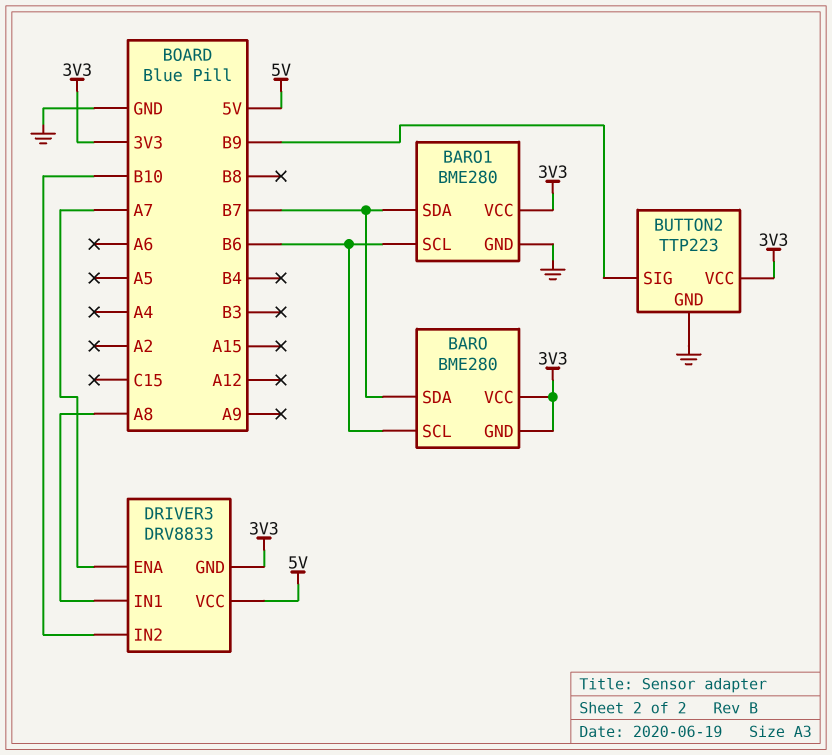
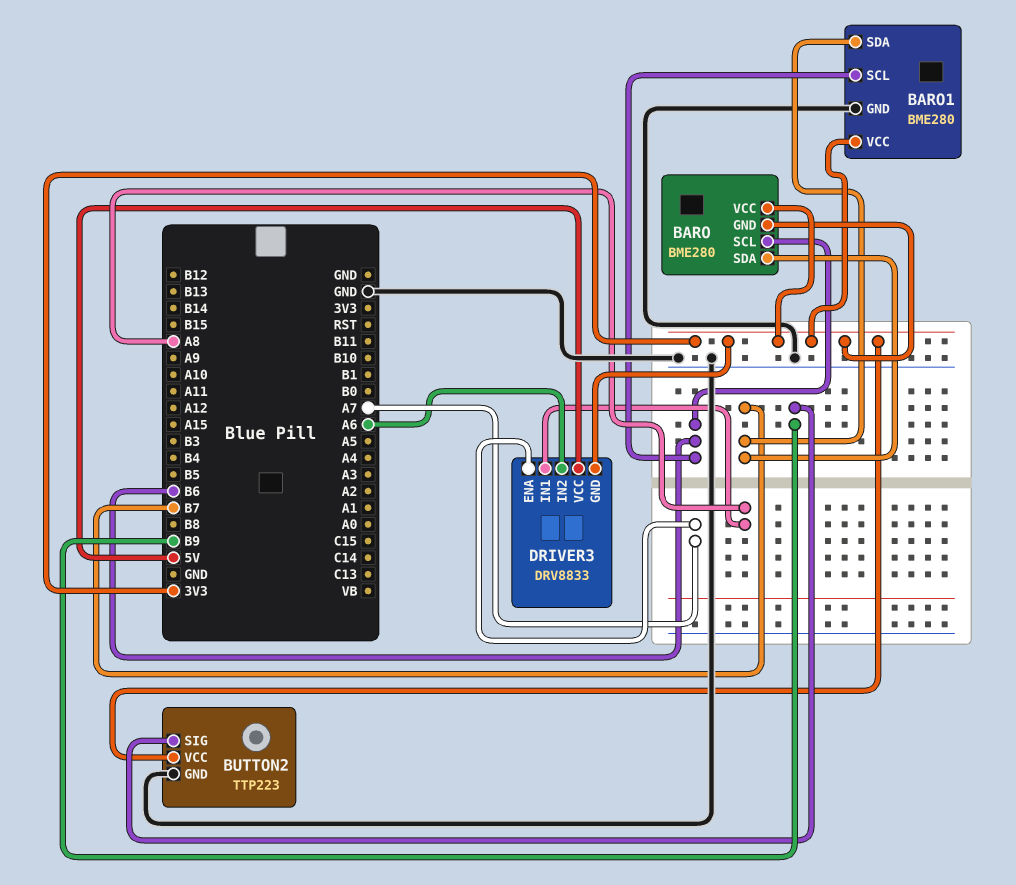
DRIVER3 pin IN2: B10 -> A6

